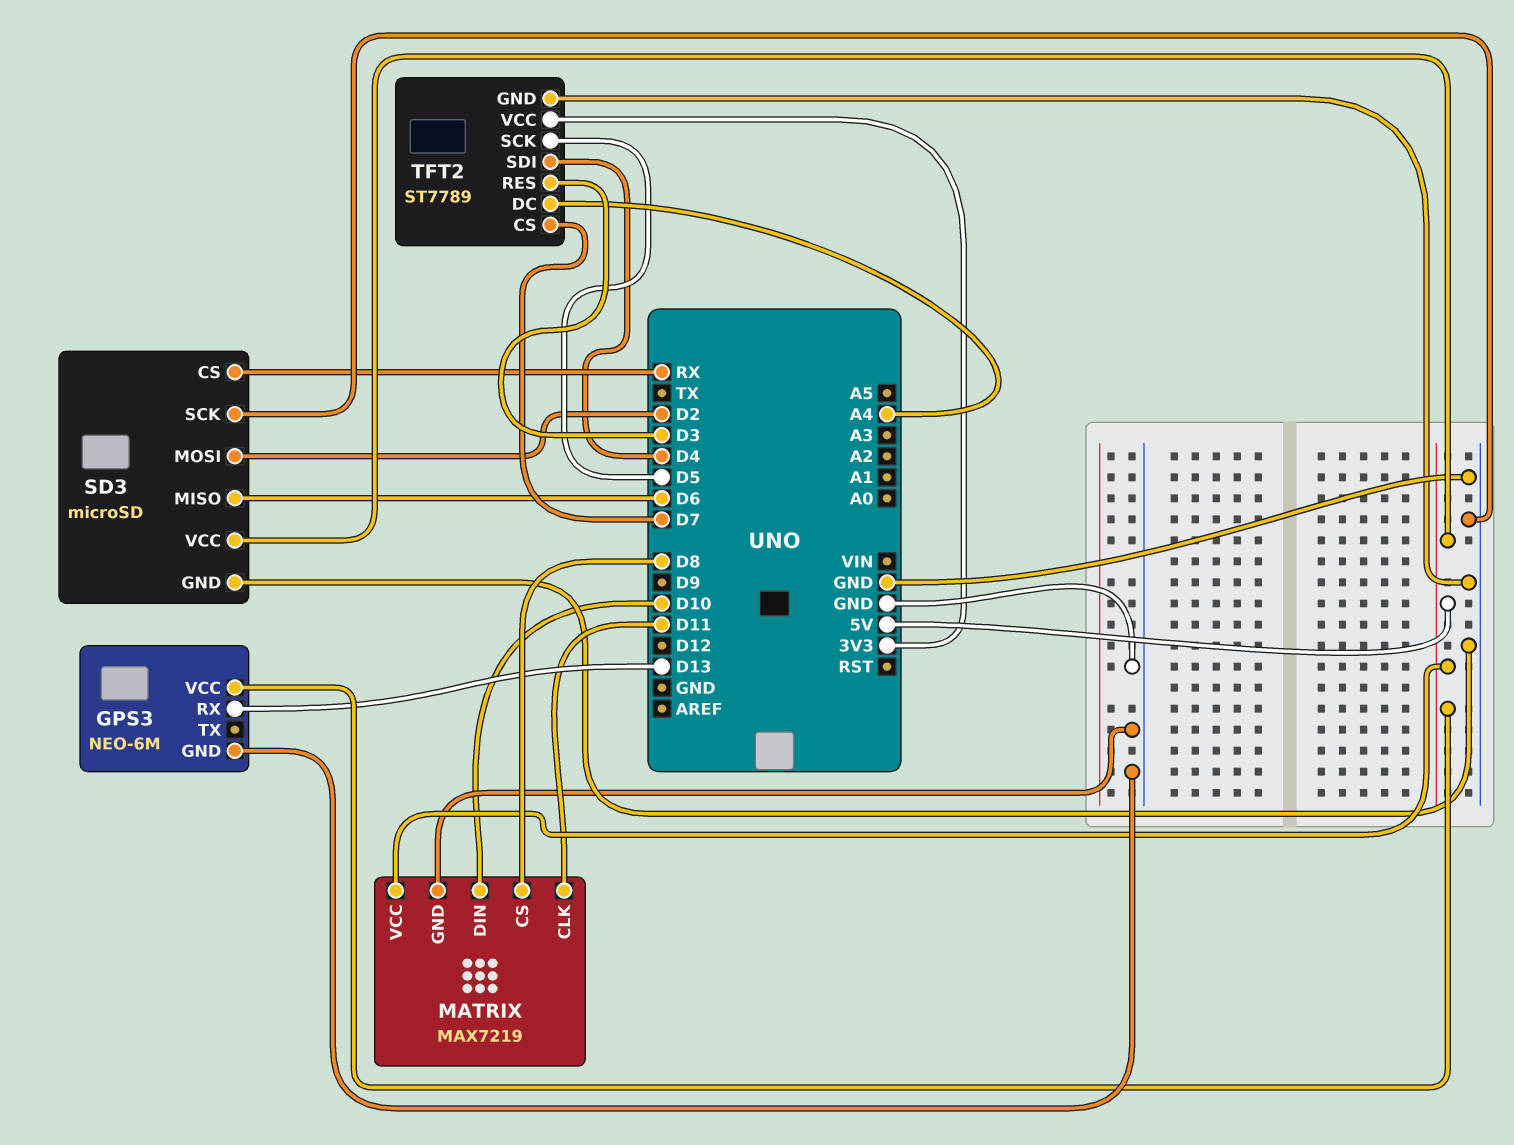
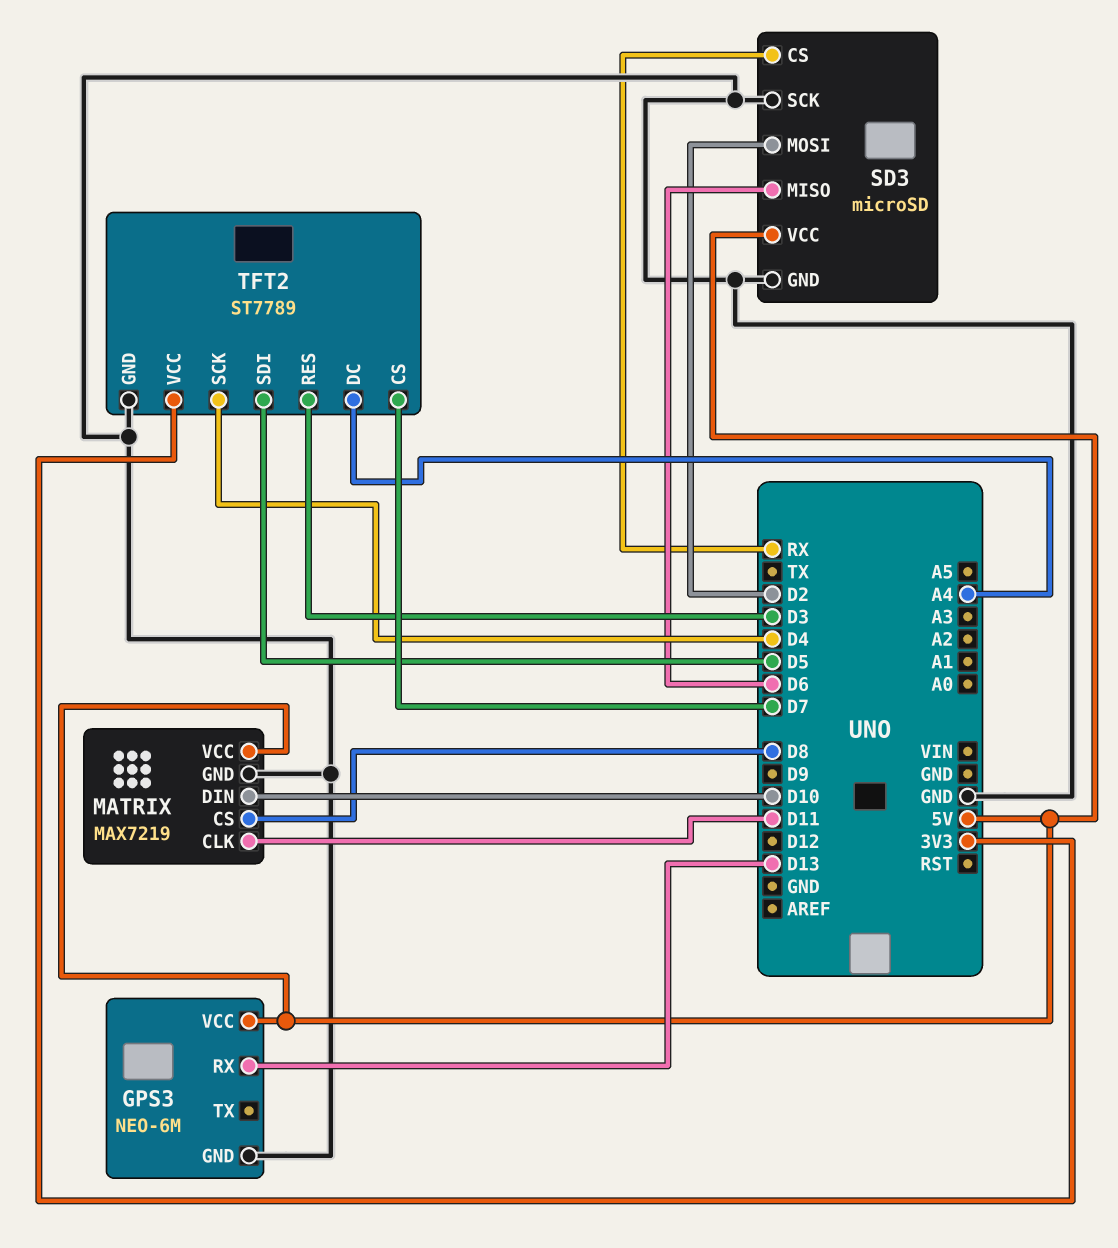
TFT2 pin SCK: D5 -> D4
TFT2 pin SDI: D4 -> D5

